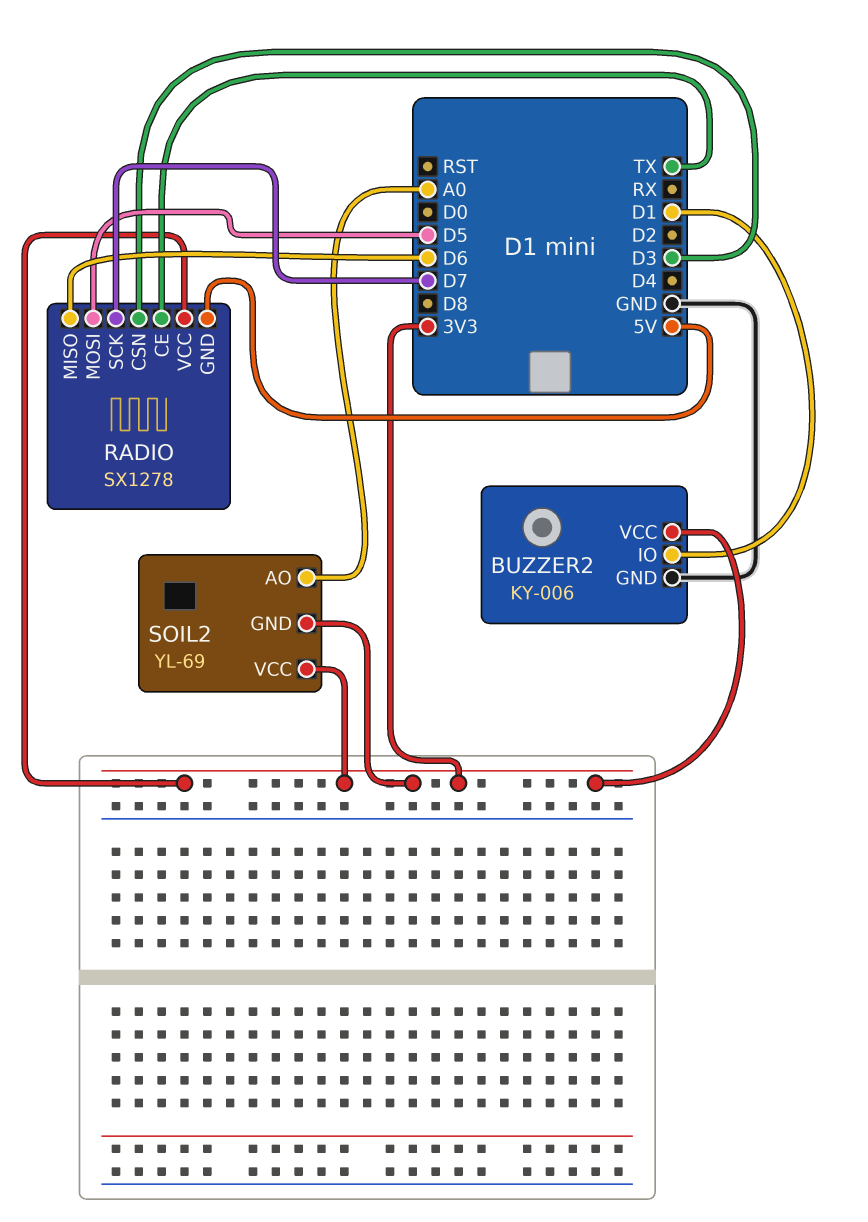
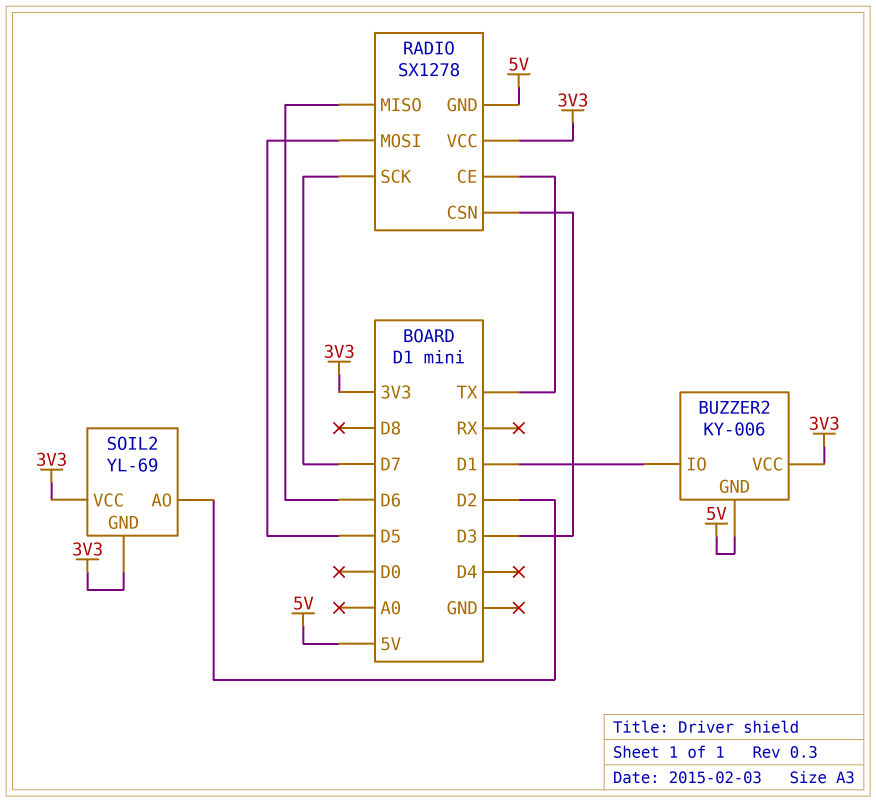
BUZZER2 pin GND: GND -> 5V
SOIL2 pin AO: A0 -> D2

